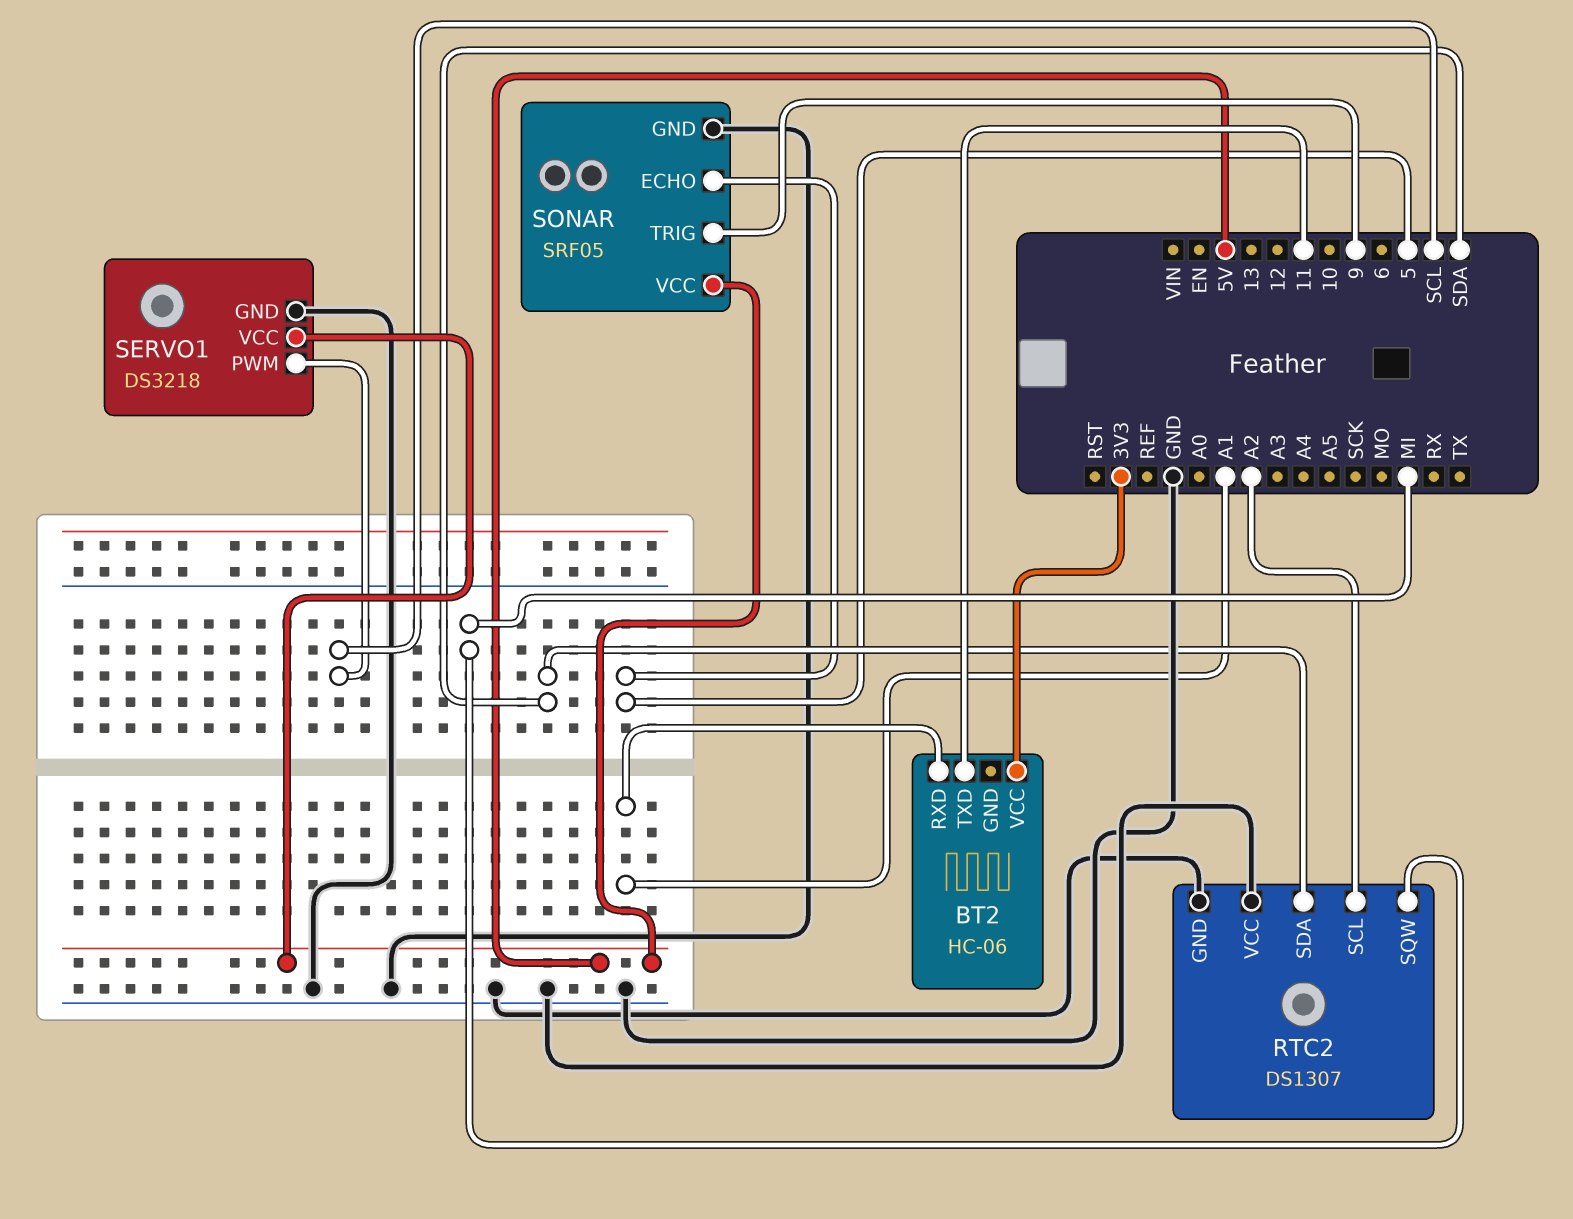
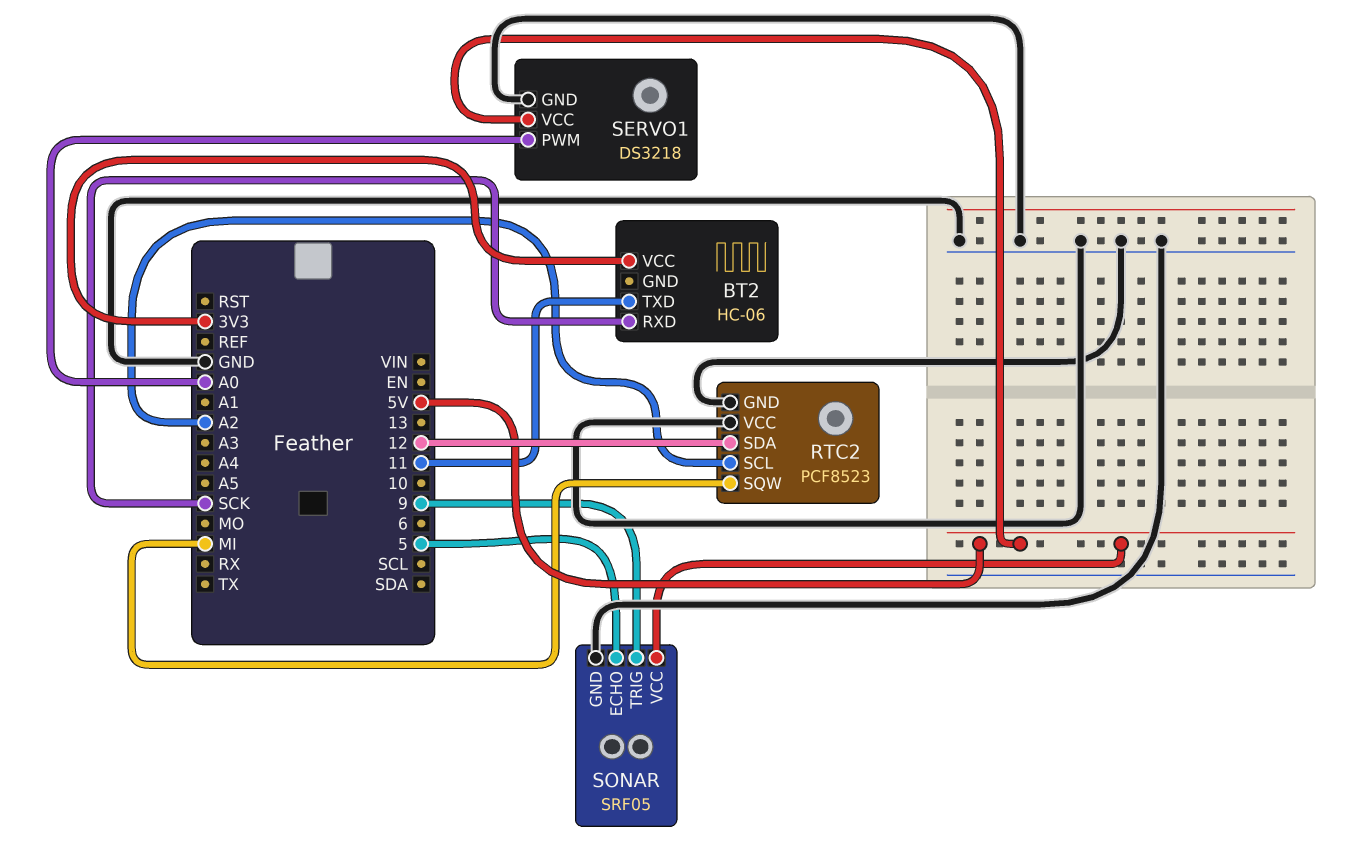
BT2 pin RXD: A1 -> SCK
RTC2: DS1307 -> PCF8523
RTC2 pin SDA: SDA -> 12
SERVO1 pin PWM: SCL -> A0

